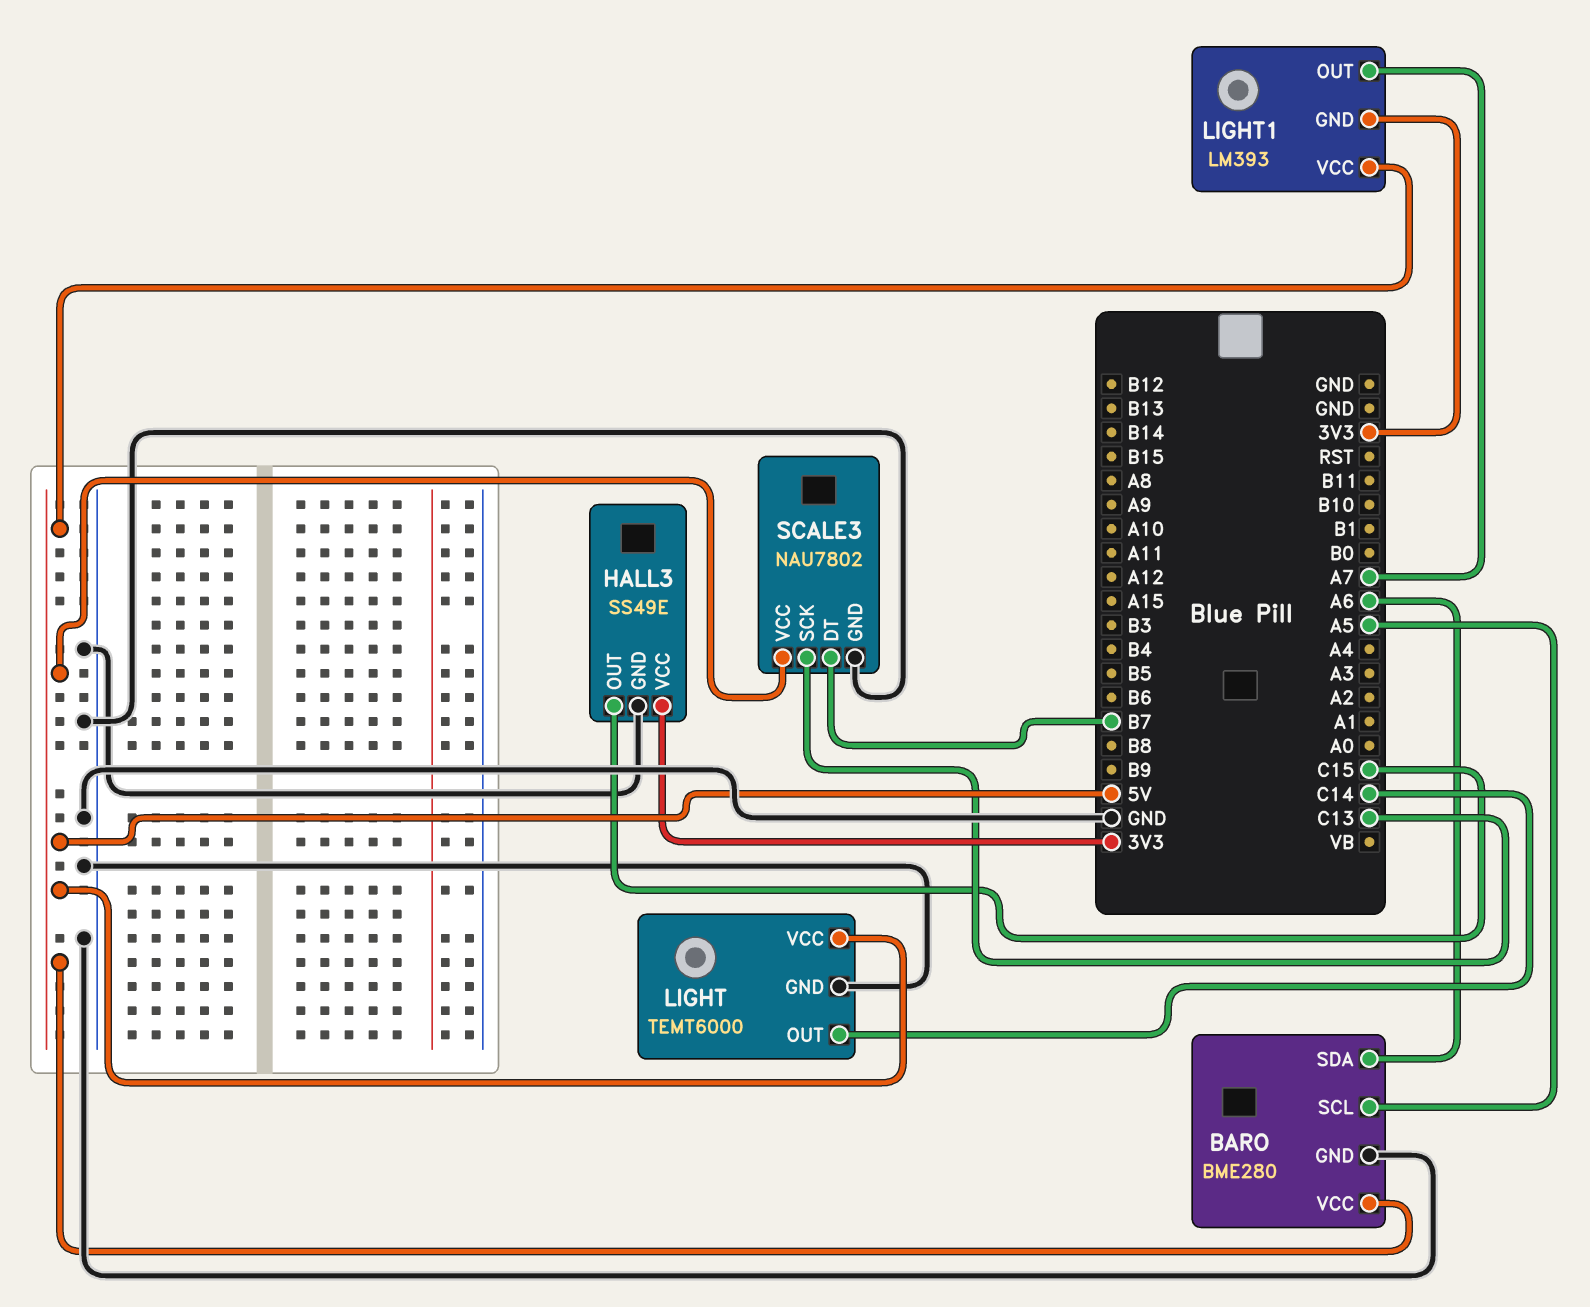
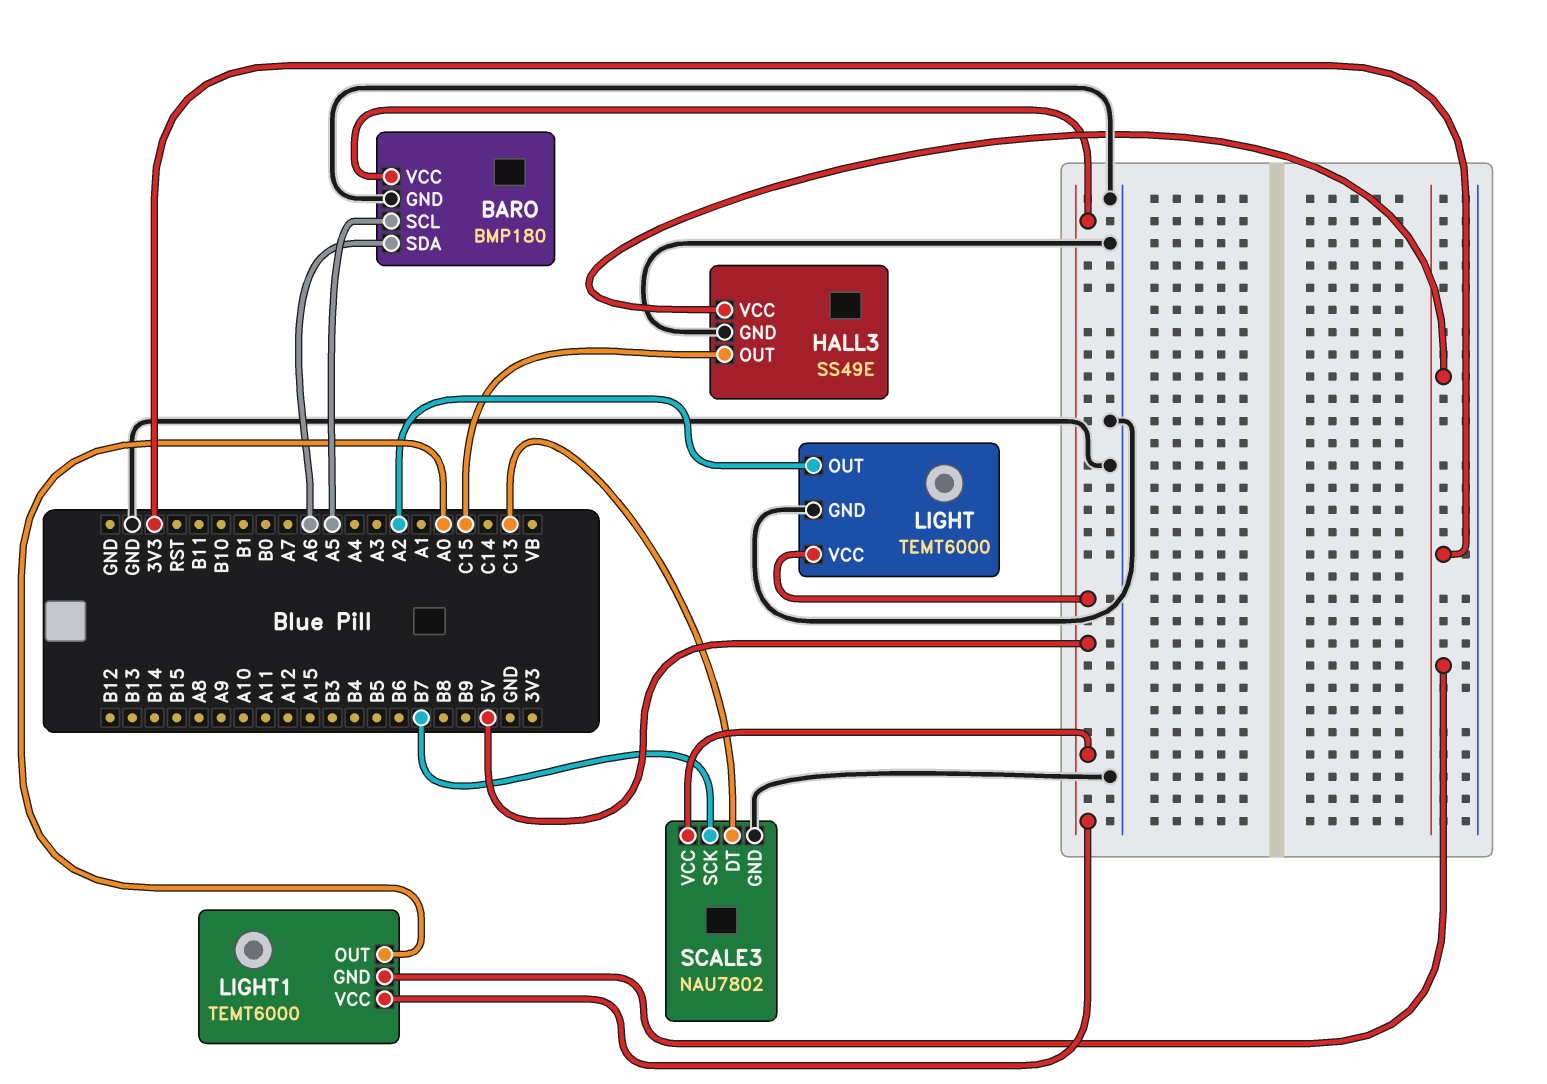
BARO: BME280 -> BMP180
LIGHT pin OUT: C14 -> A2
LIGHT1: LM393 -> TEMT6000
LIGHT1 pin OUT: A7 -> A0
SCALE3 pin DT: B7 -> C13
SCALE3 pin SCK: C13 -> B7

